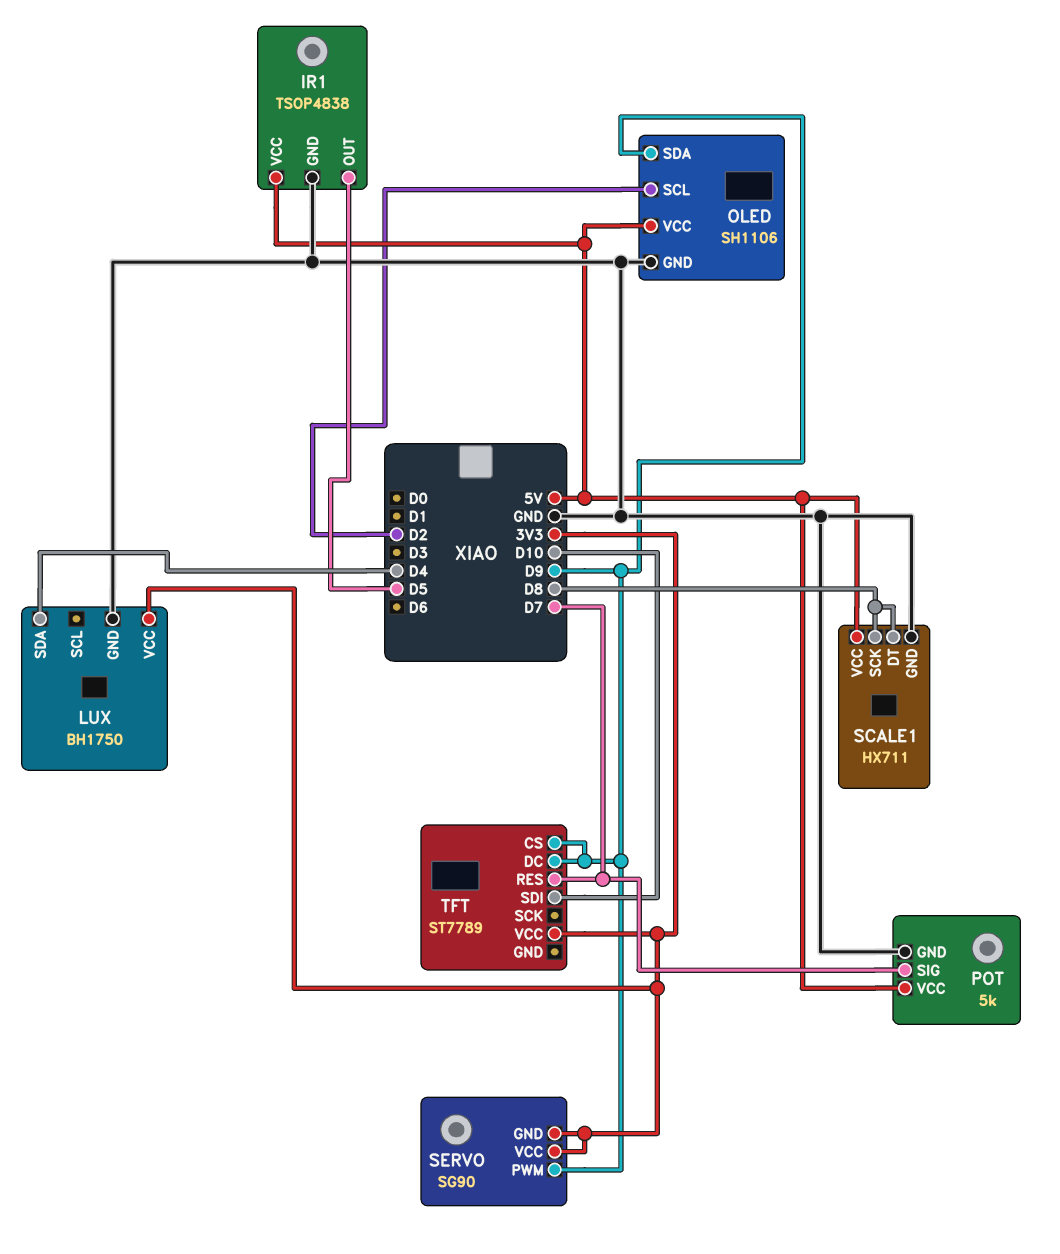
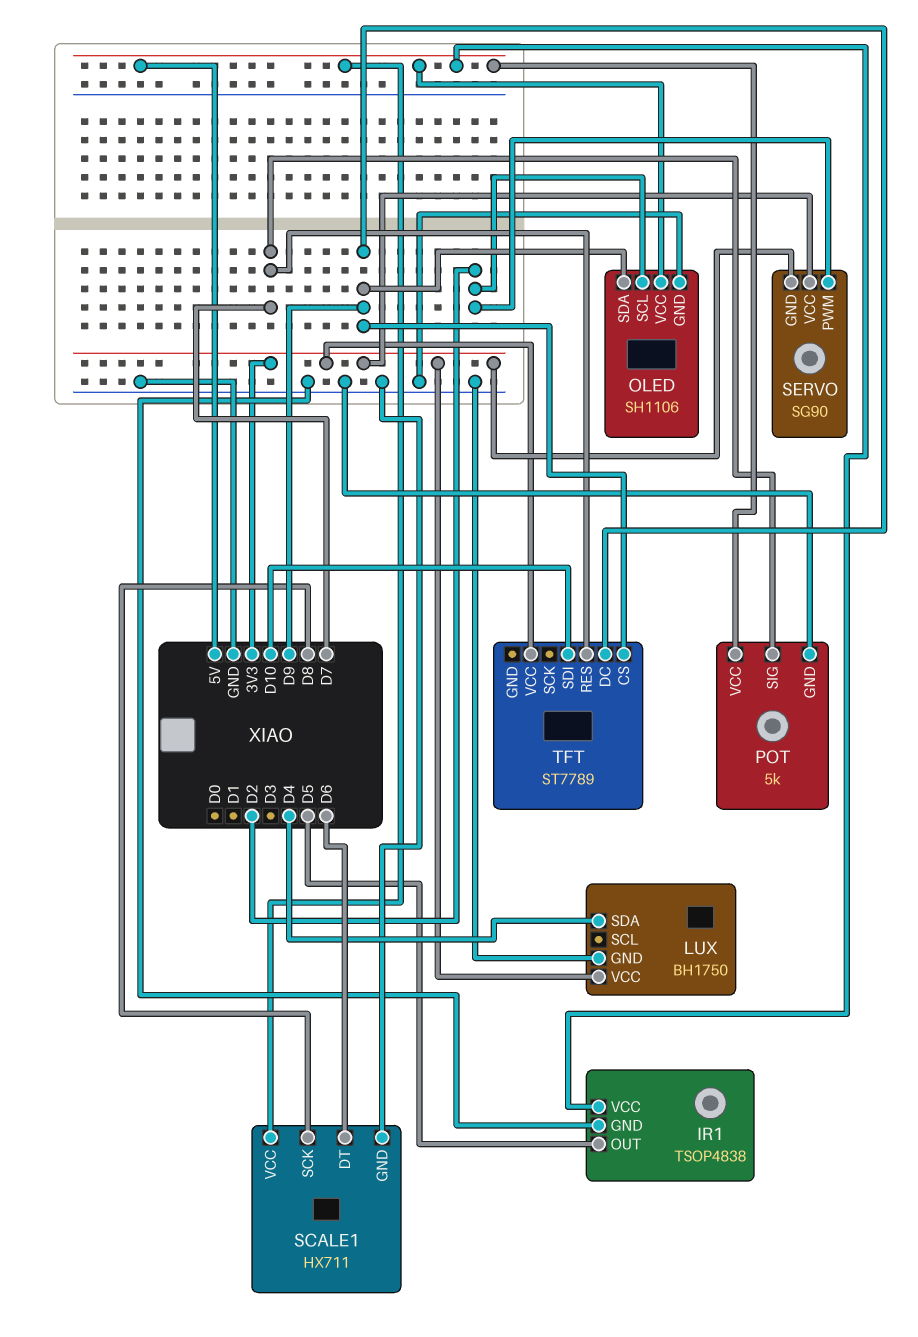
SCALE1 pin DT: D8 -> D6
SERVO pin PWM: D9 -> D2

